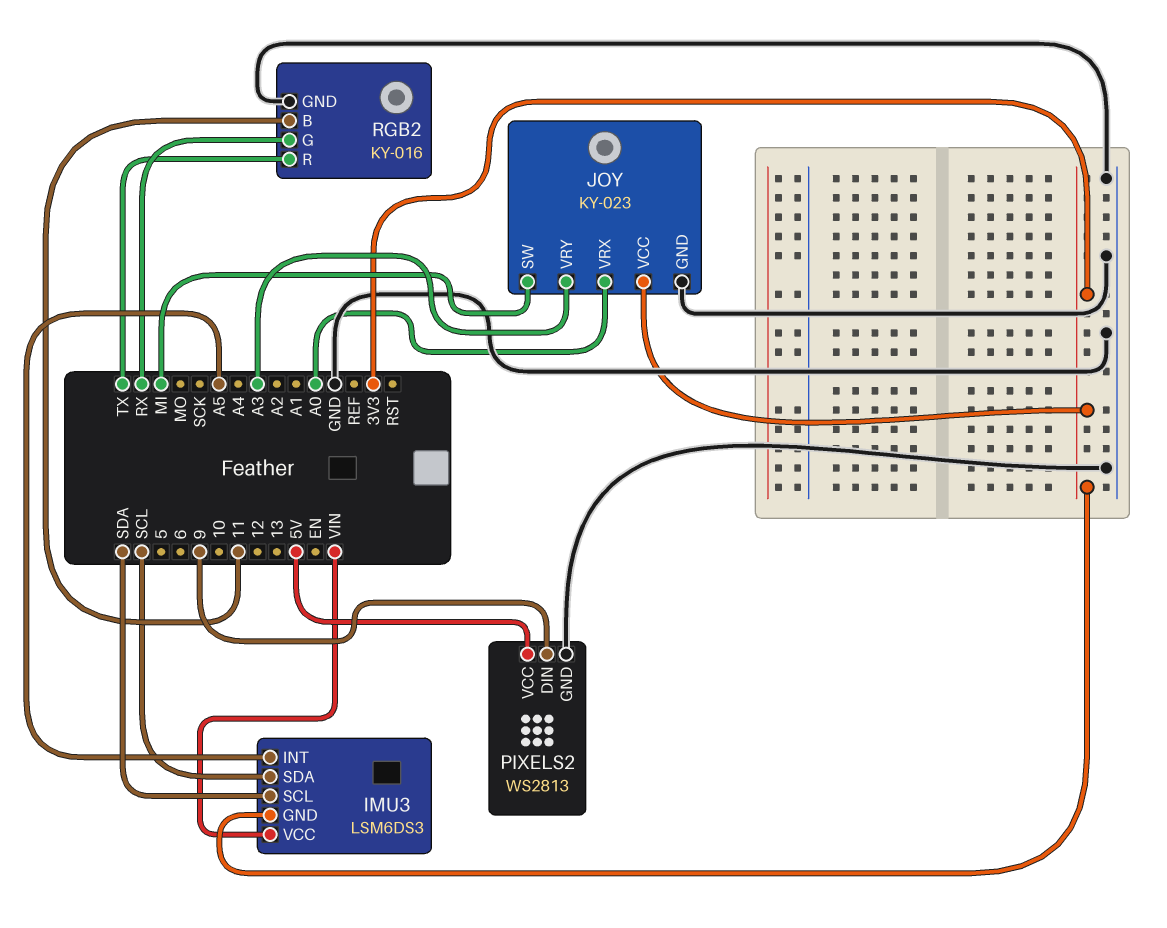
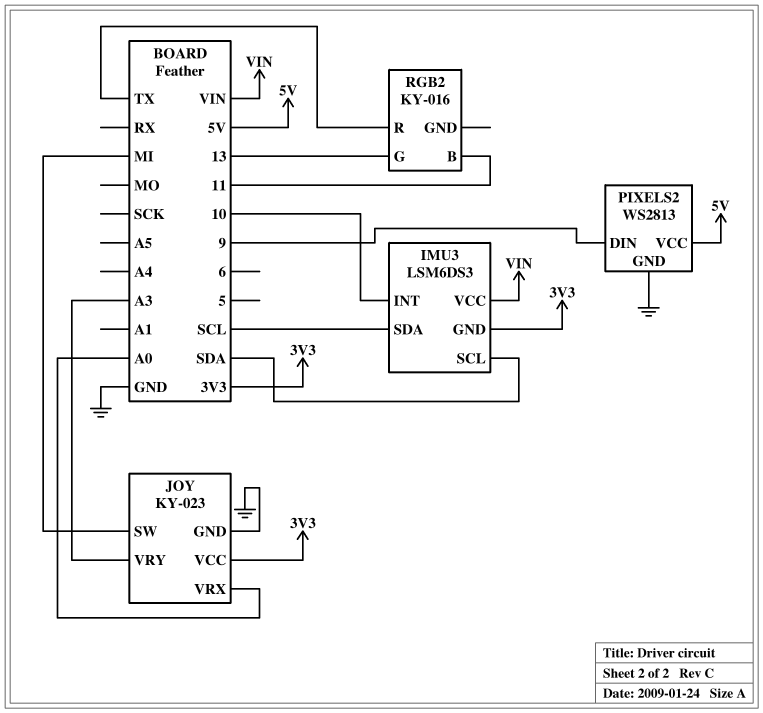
IMU3 pin INT: A5 -> 10
RGB2 pin G: RX -> 13
RGB2 pin GND: GND -> none

